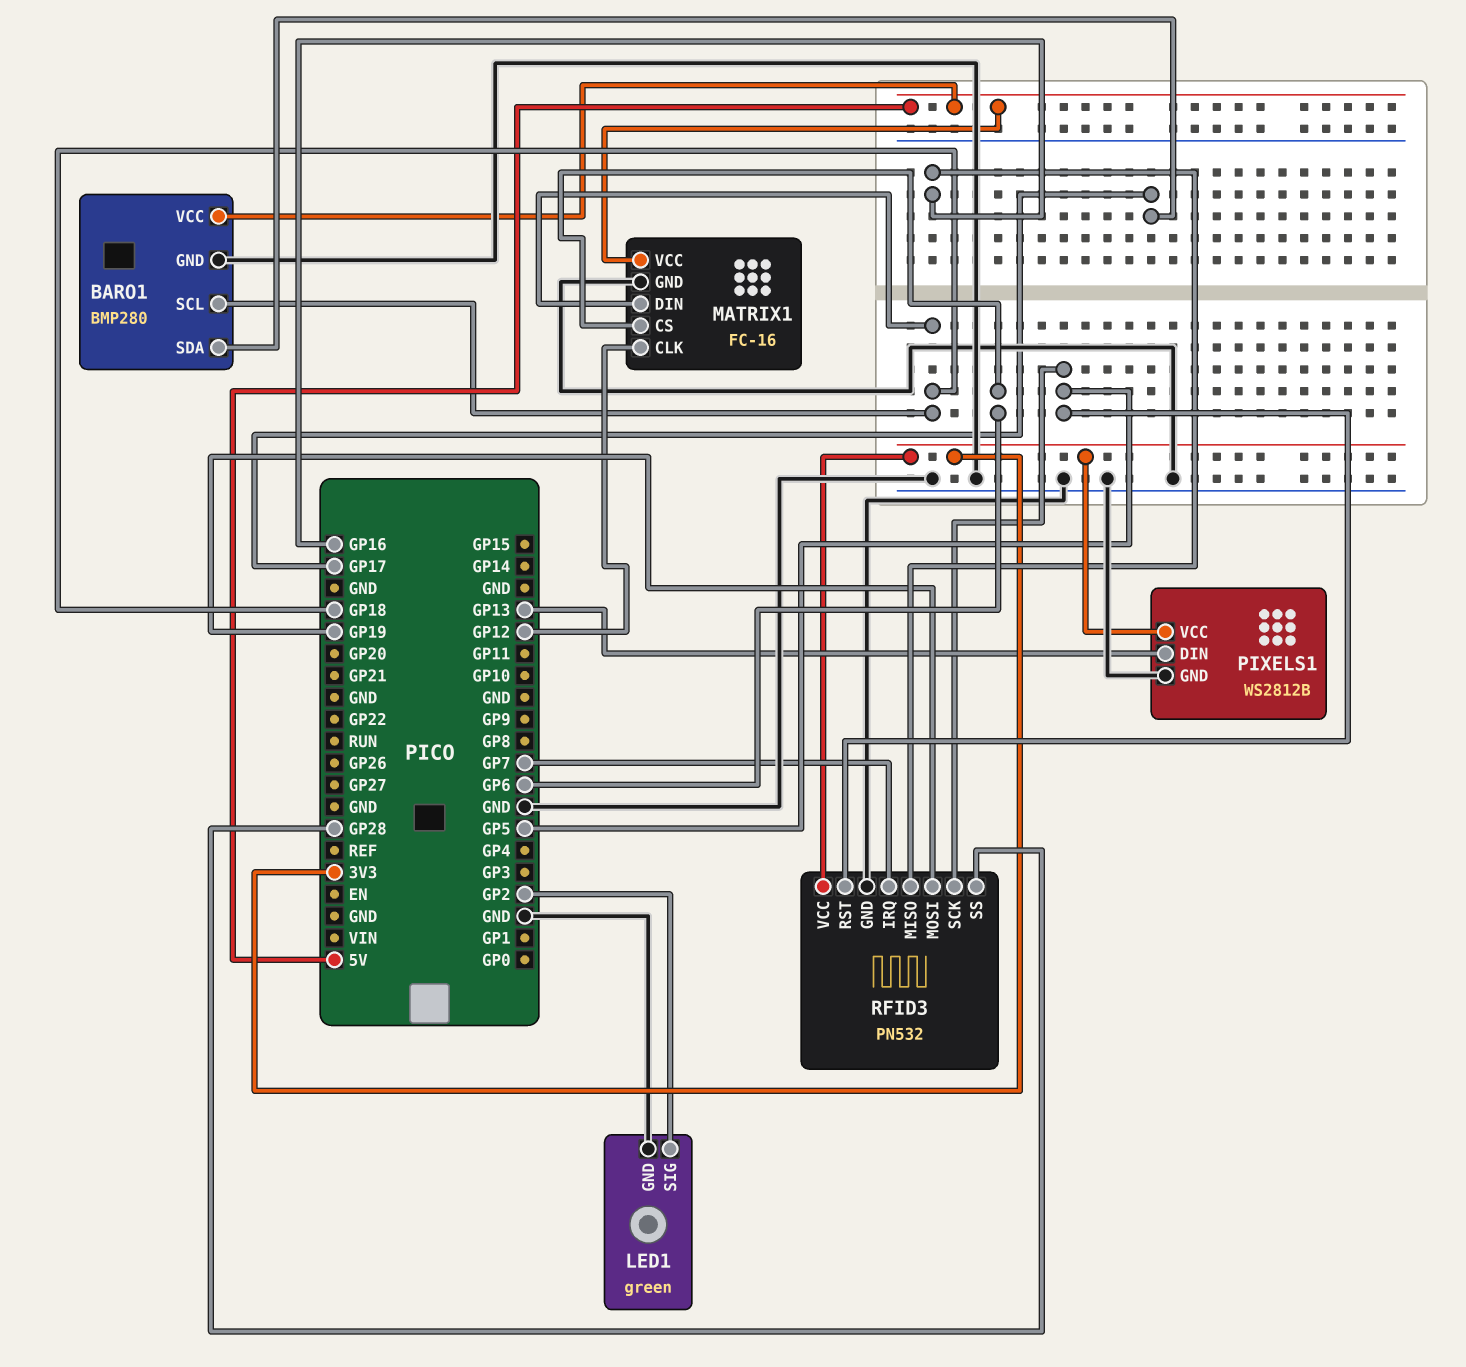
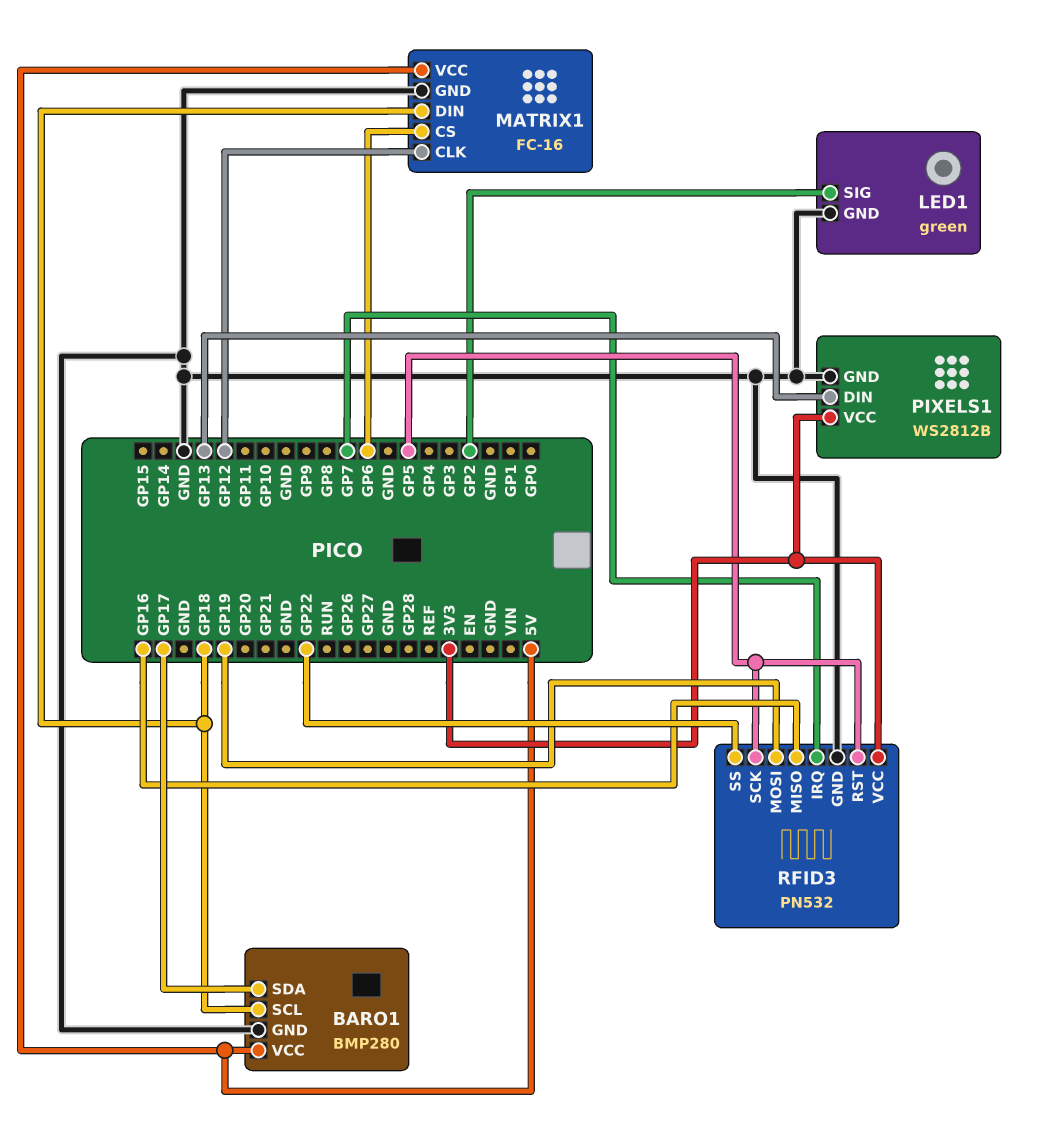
RFID3 pin SS: GP28 -> GP22

